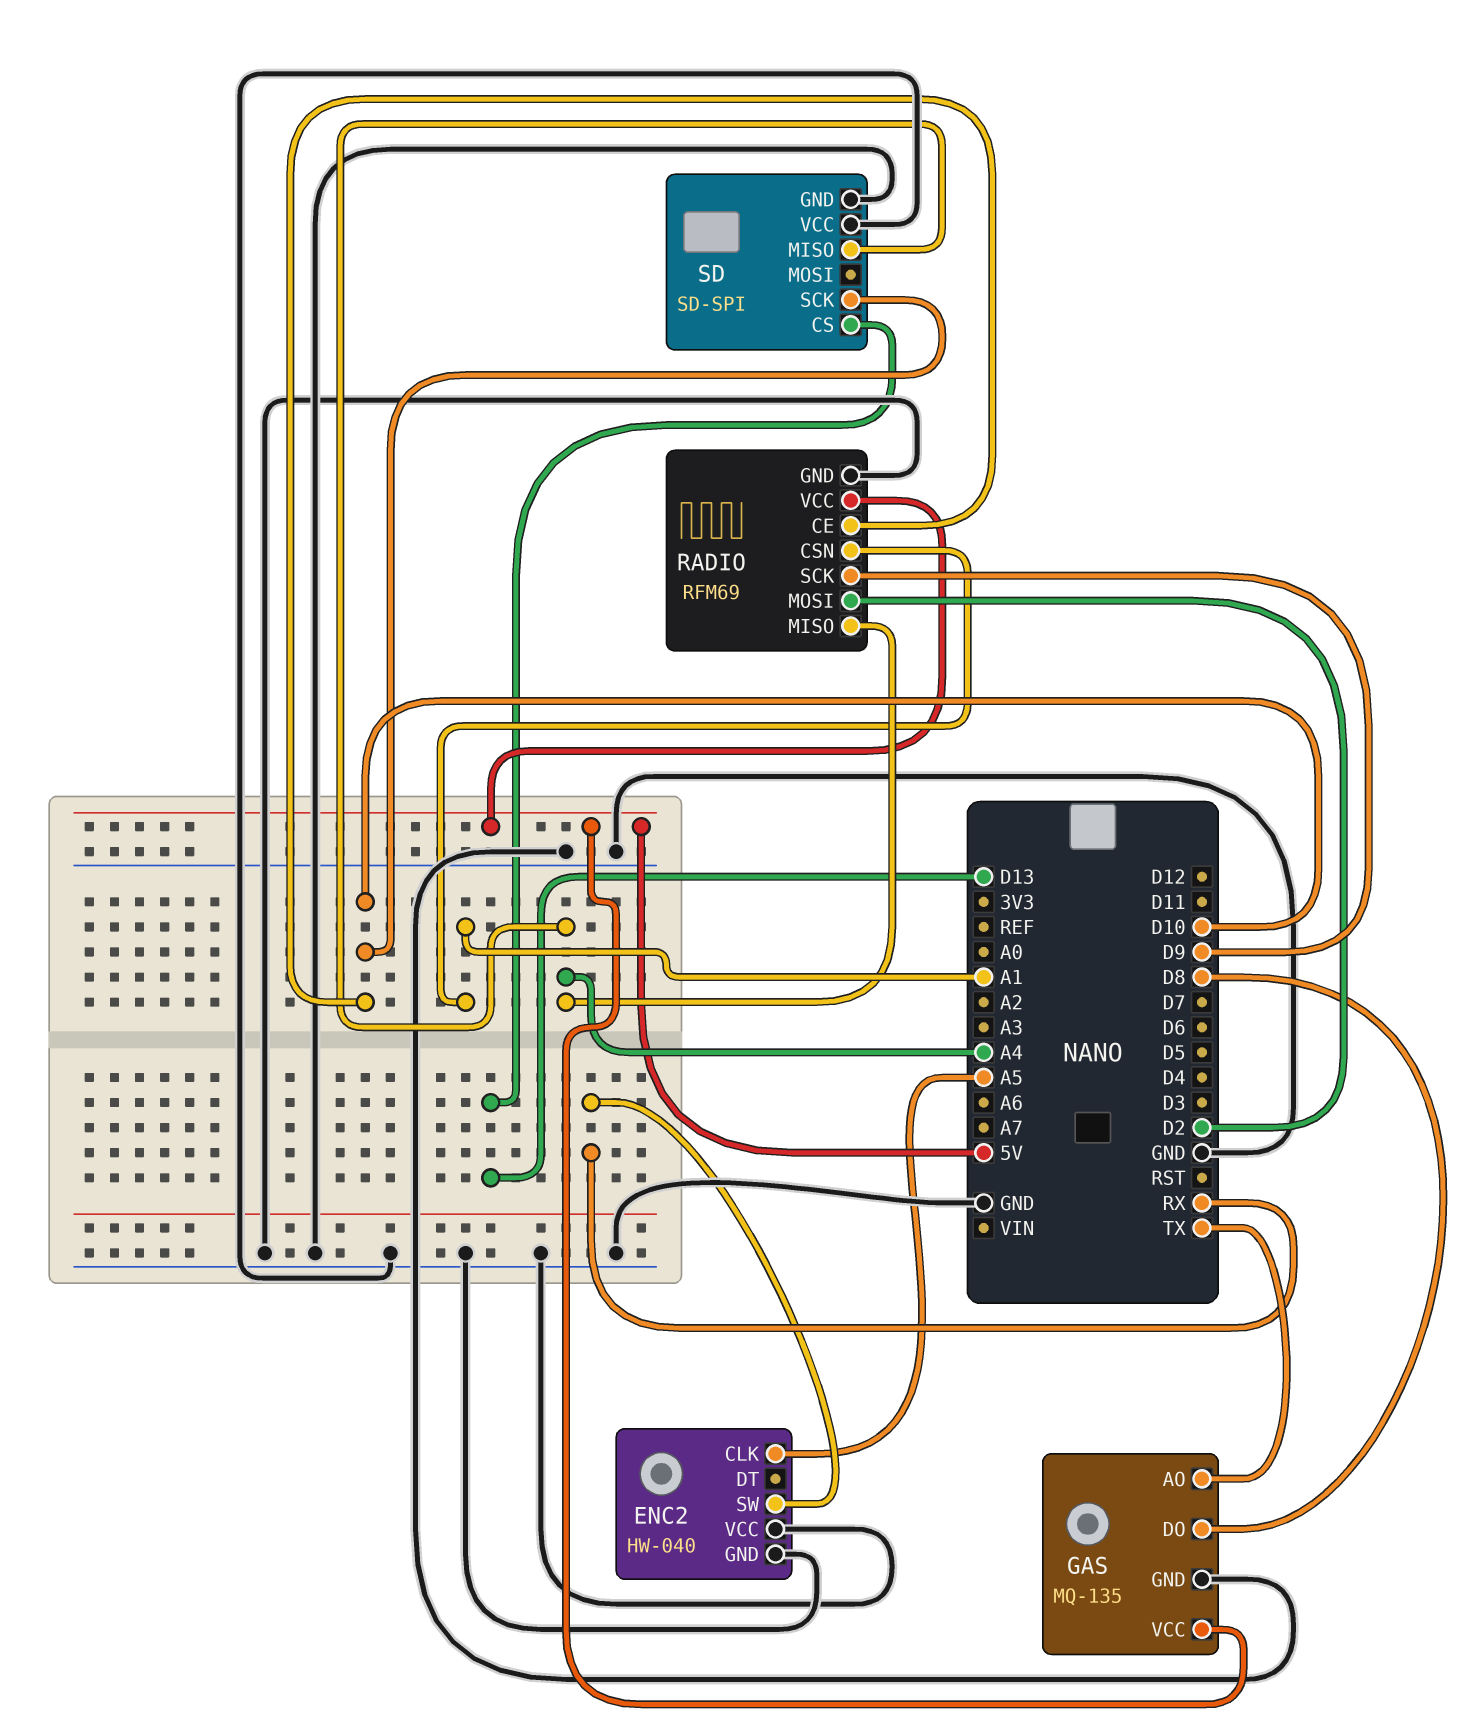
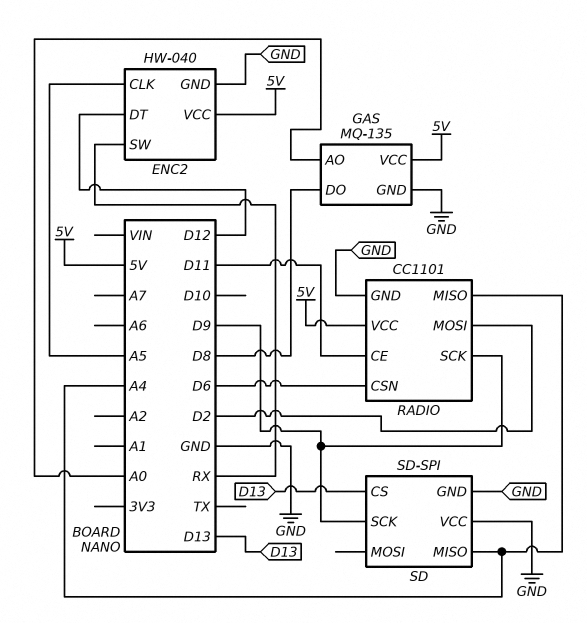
ENC2 pin DT: none -> D12
ENC2 pin VCC: GND -> 5V
GAS pin AO: TX -> A0
RADIO: RFM69 -> CC1101
RADIO pin CE: D10 -> D11
RADIO pin CSN: A1 -> D6
SD pin SCK: D10 -> D9

